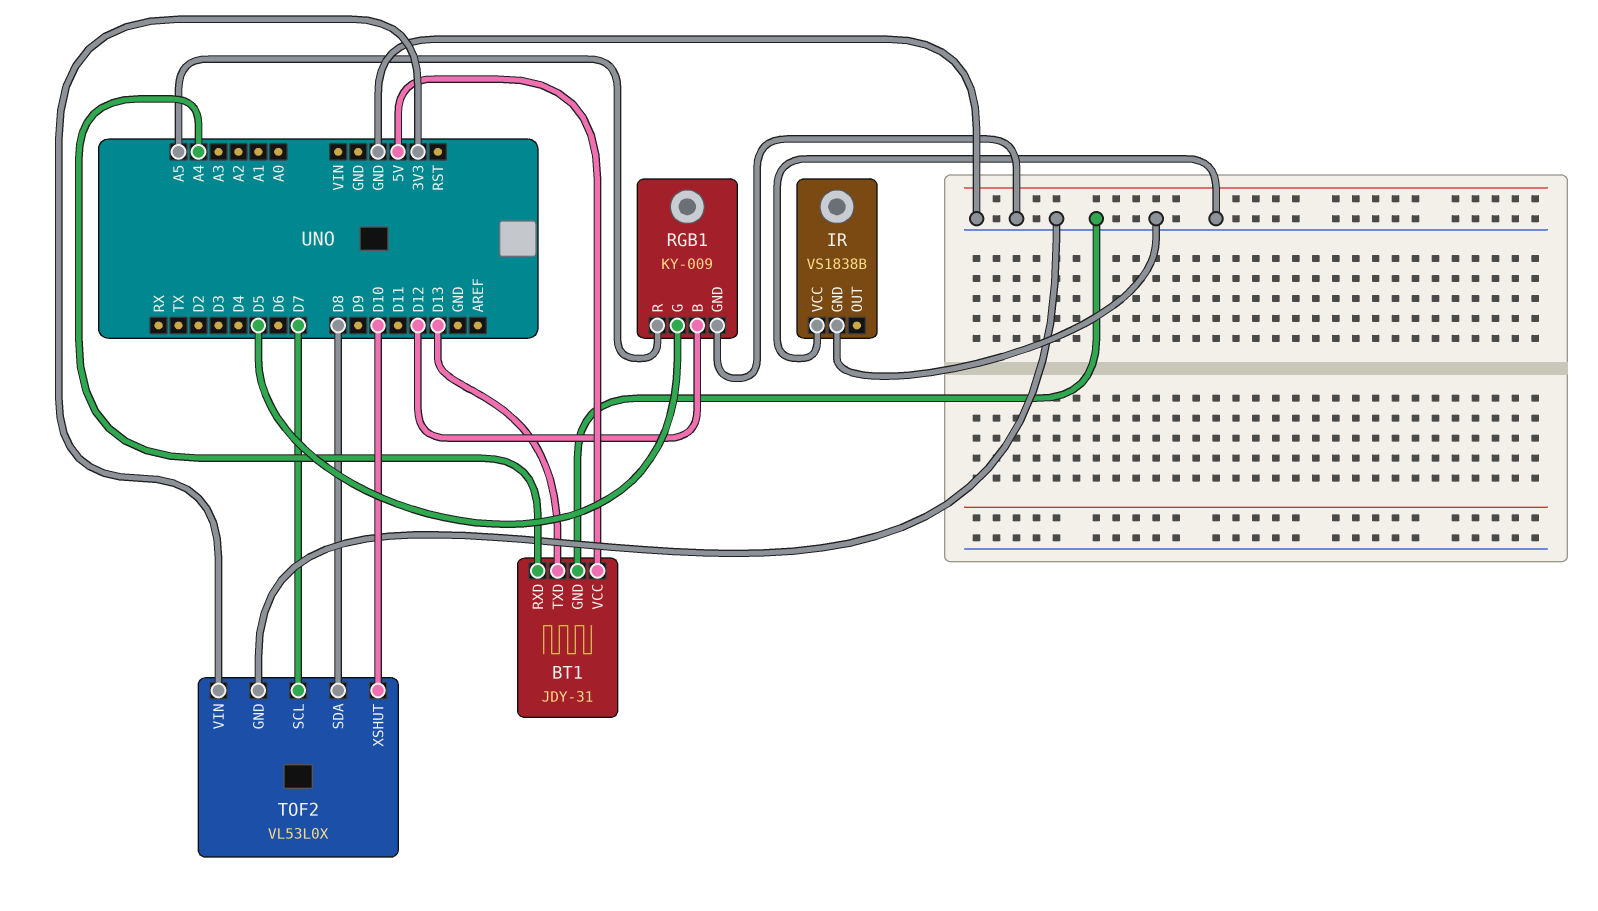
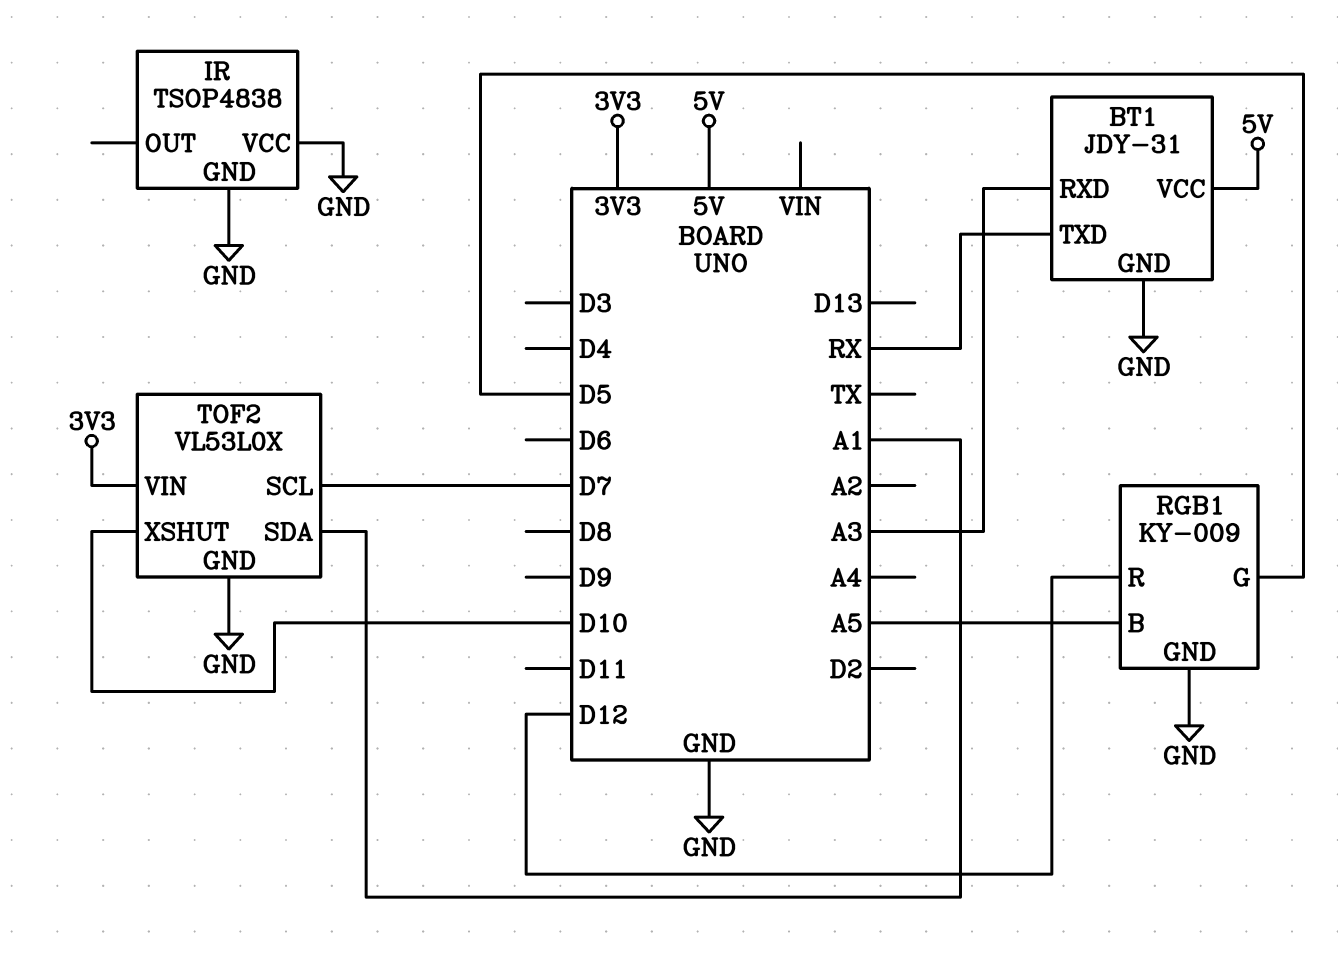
BT1 pin RXD: A4 -> A3
BT1 pin TXD: D13 -> RX
IR: VS1838B -> TSOP4838
RGB1 pin B: D12 -> A5
RGB1 pin R: A5 -> D12
TOF2 pin SDA: D8 -> A1

